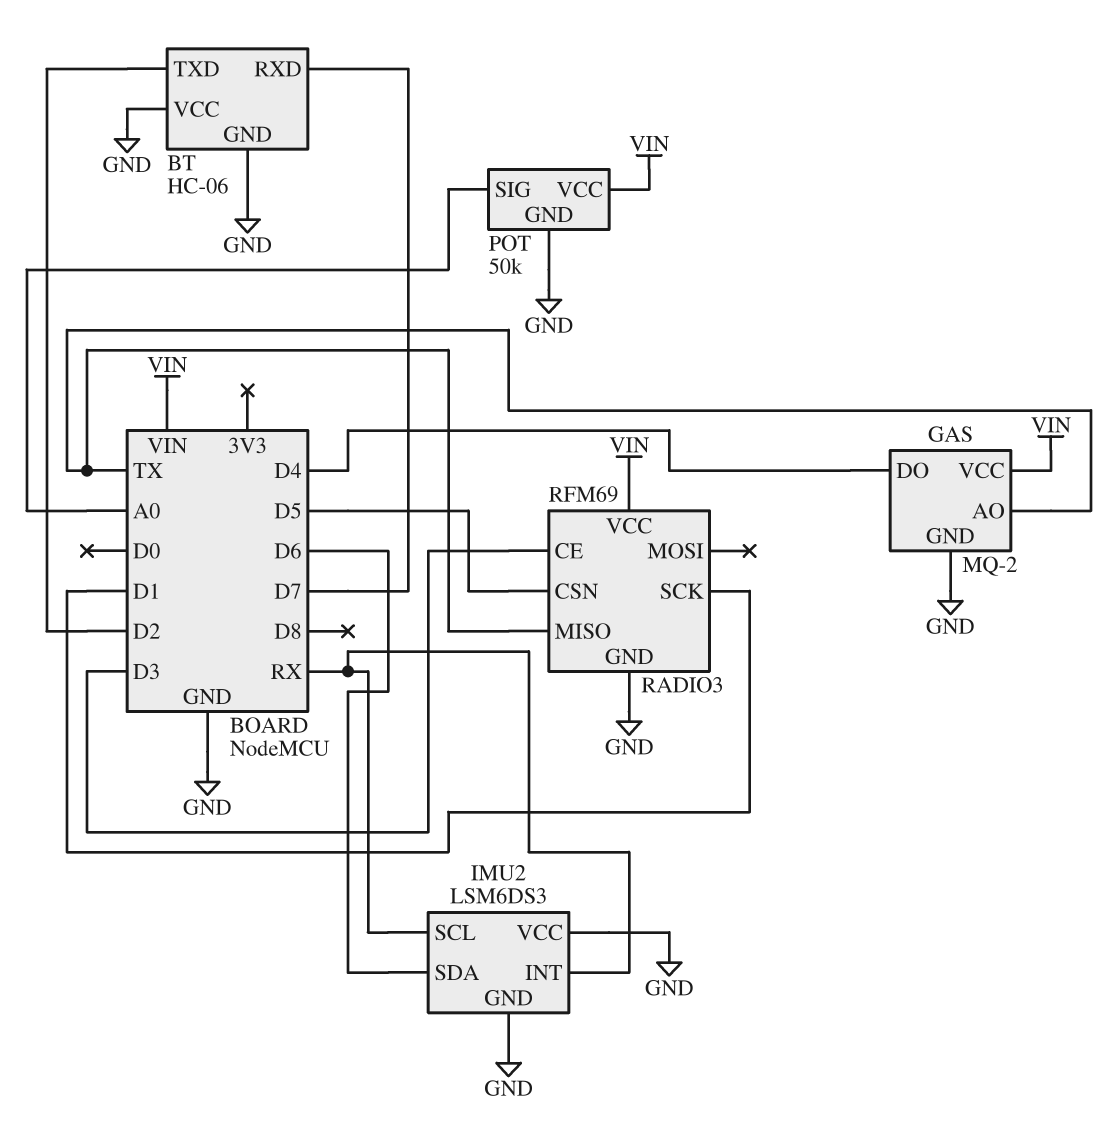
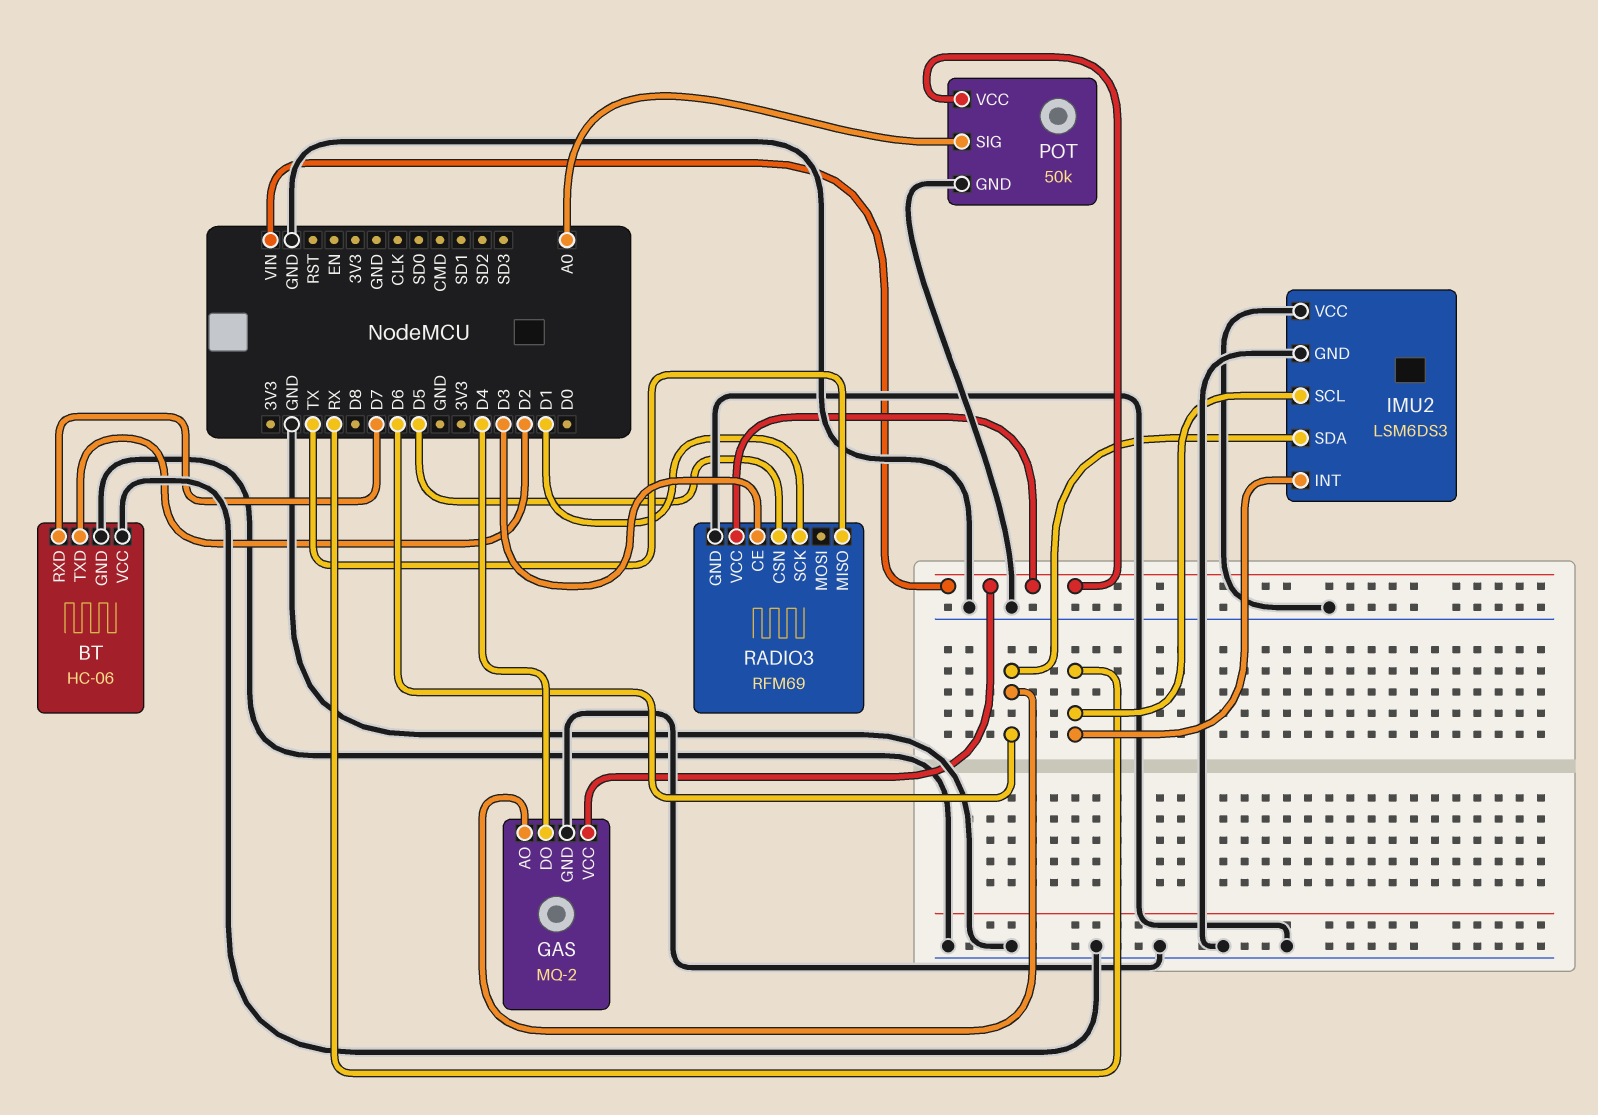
GAS pin AO: TX -> D6

